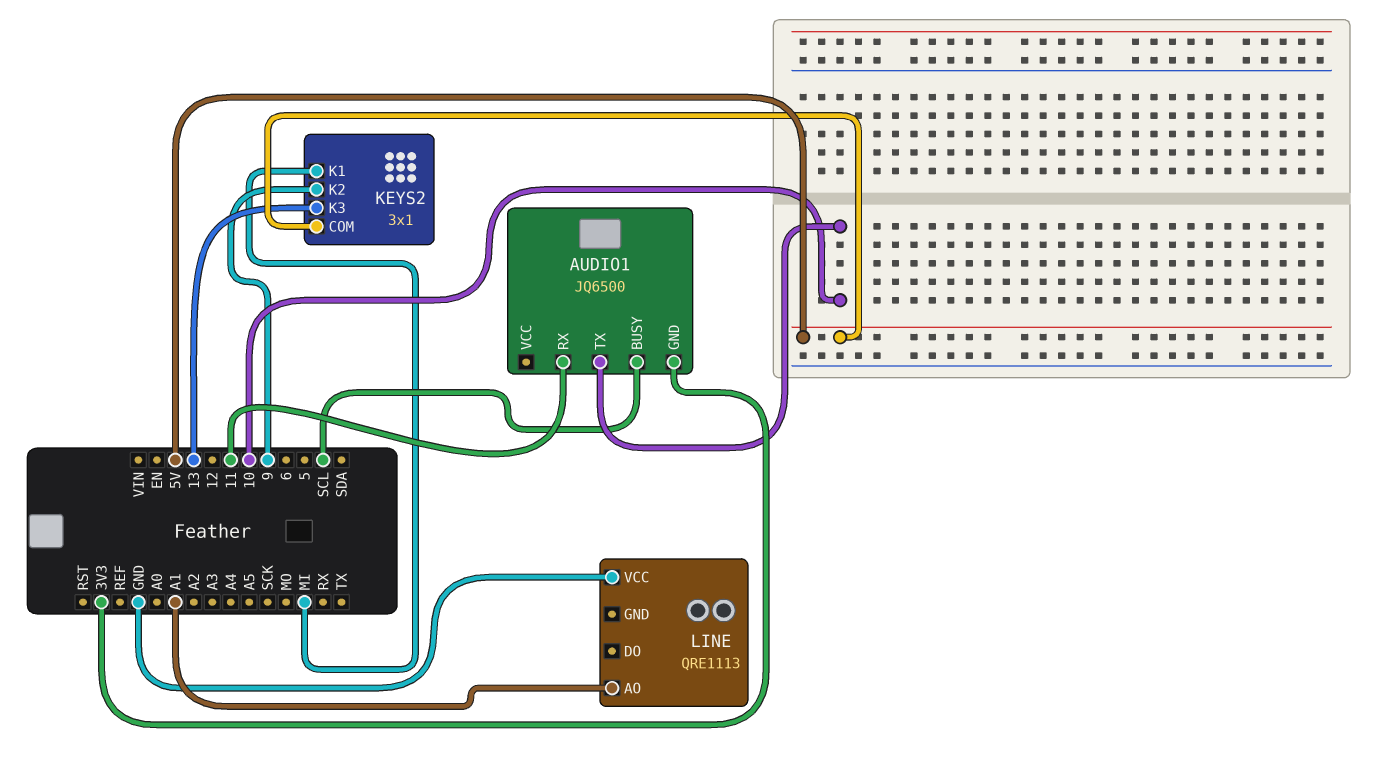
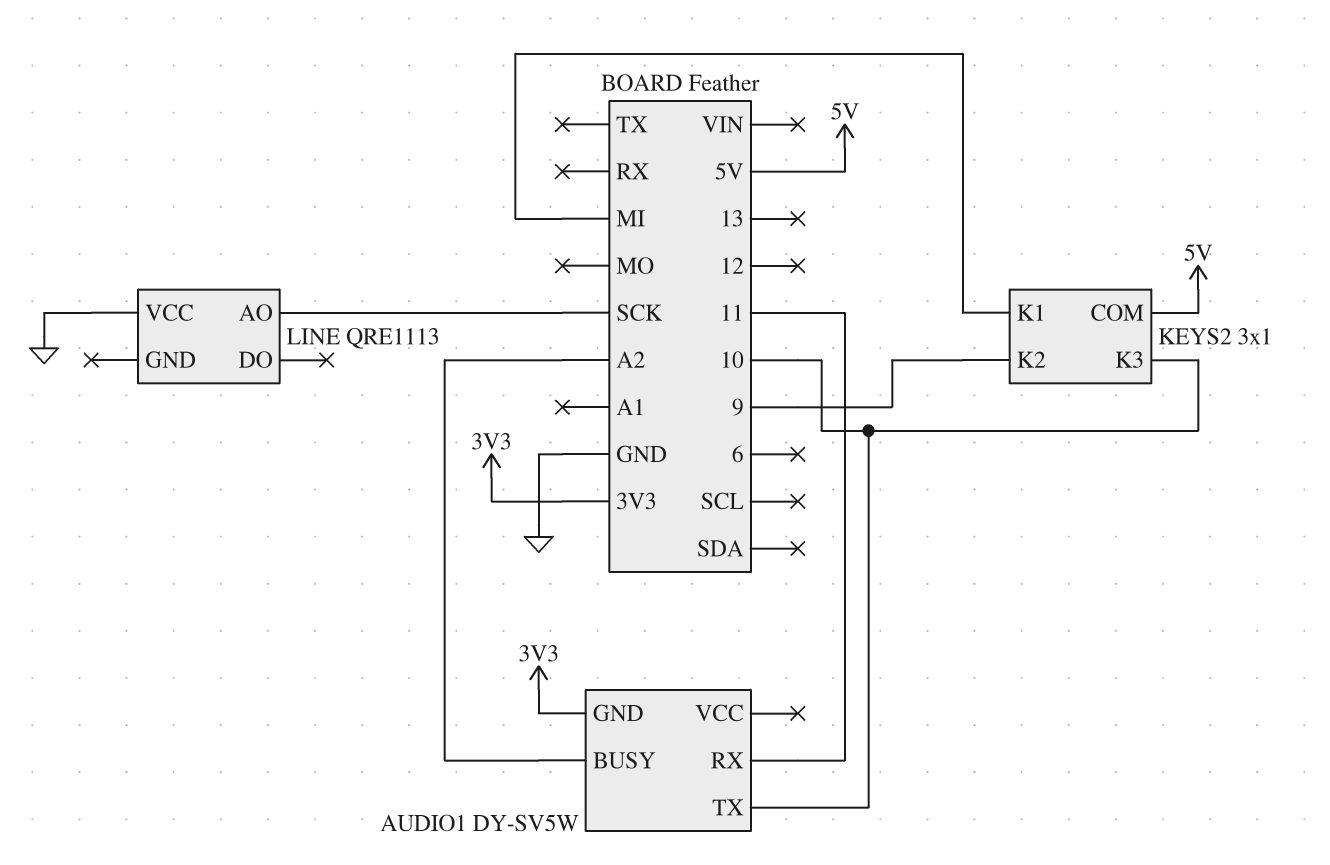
AUDIO1: JQ6500 -> DY-SV5W
AUDIO1 pin BUSY: SCL -> A2
KEYS2 pin K3: 13 -> 10
LINE pin AO: A1 -> SCK

